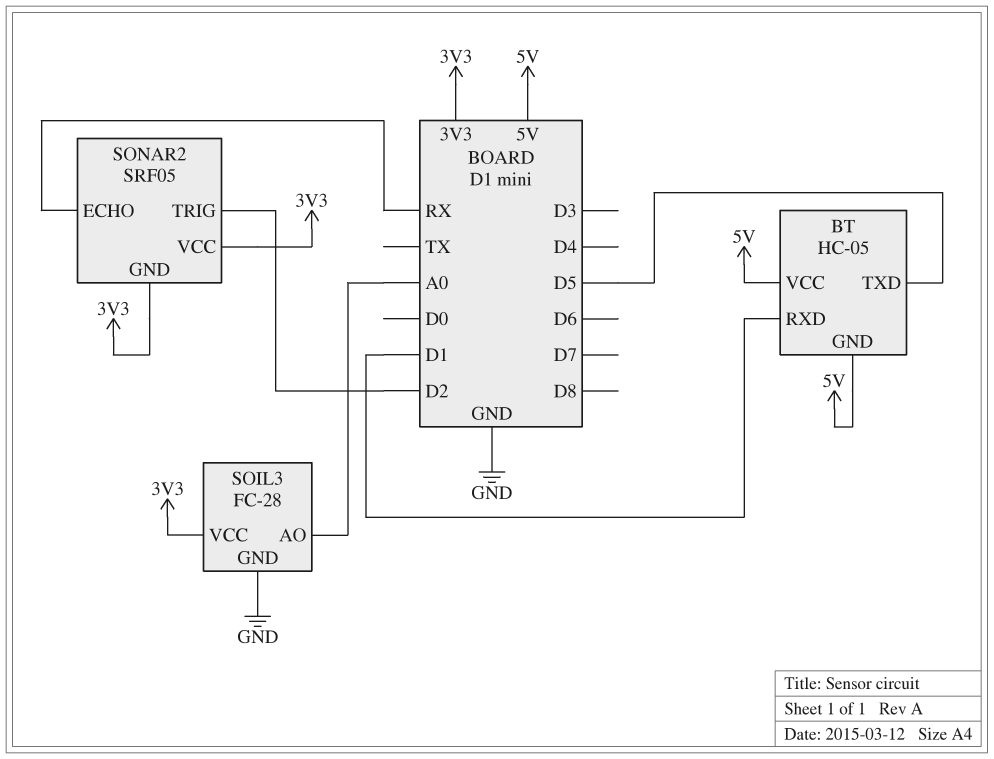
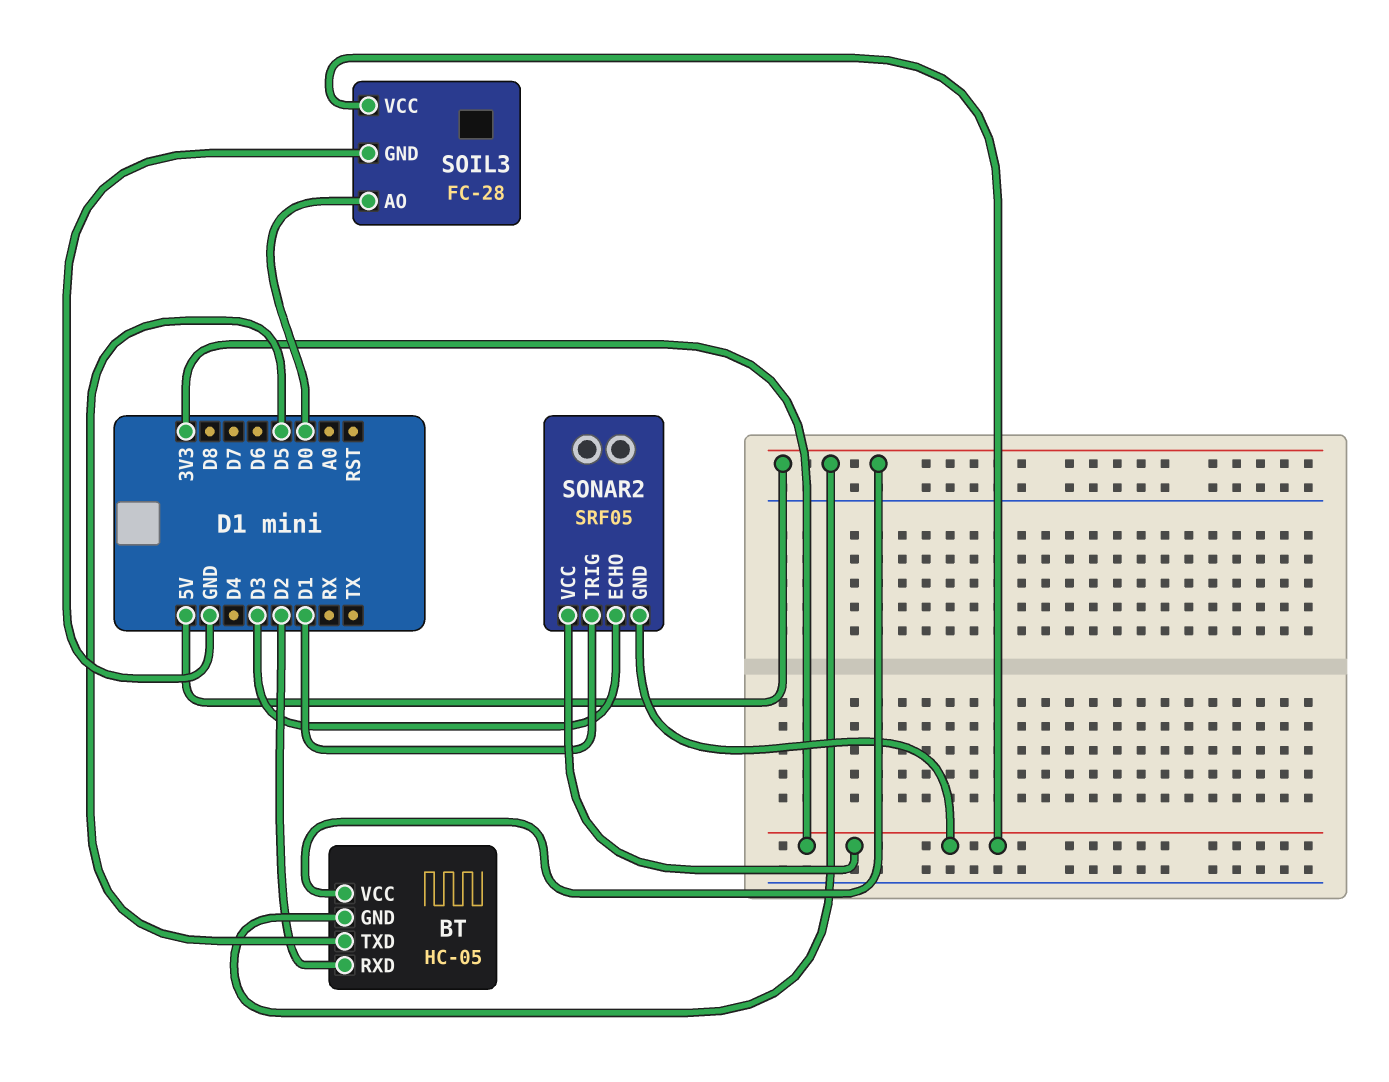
BT pin RXD: D1 -> D2
SOIL3 pin AO: A0 -> D0
SONAR2 pin ECHO: RX -> D3
SONAR2 pin TRIG: D2 -> D1

